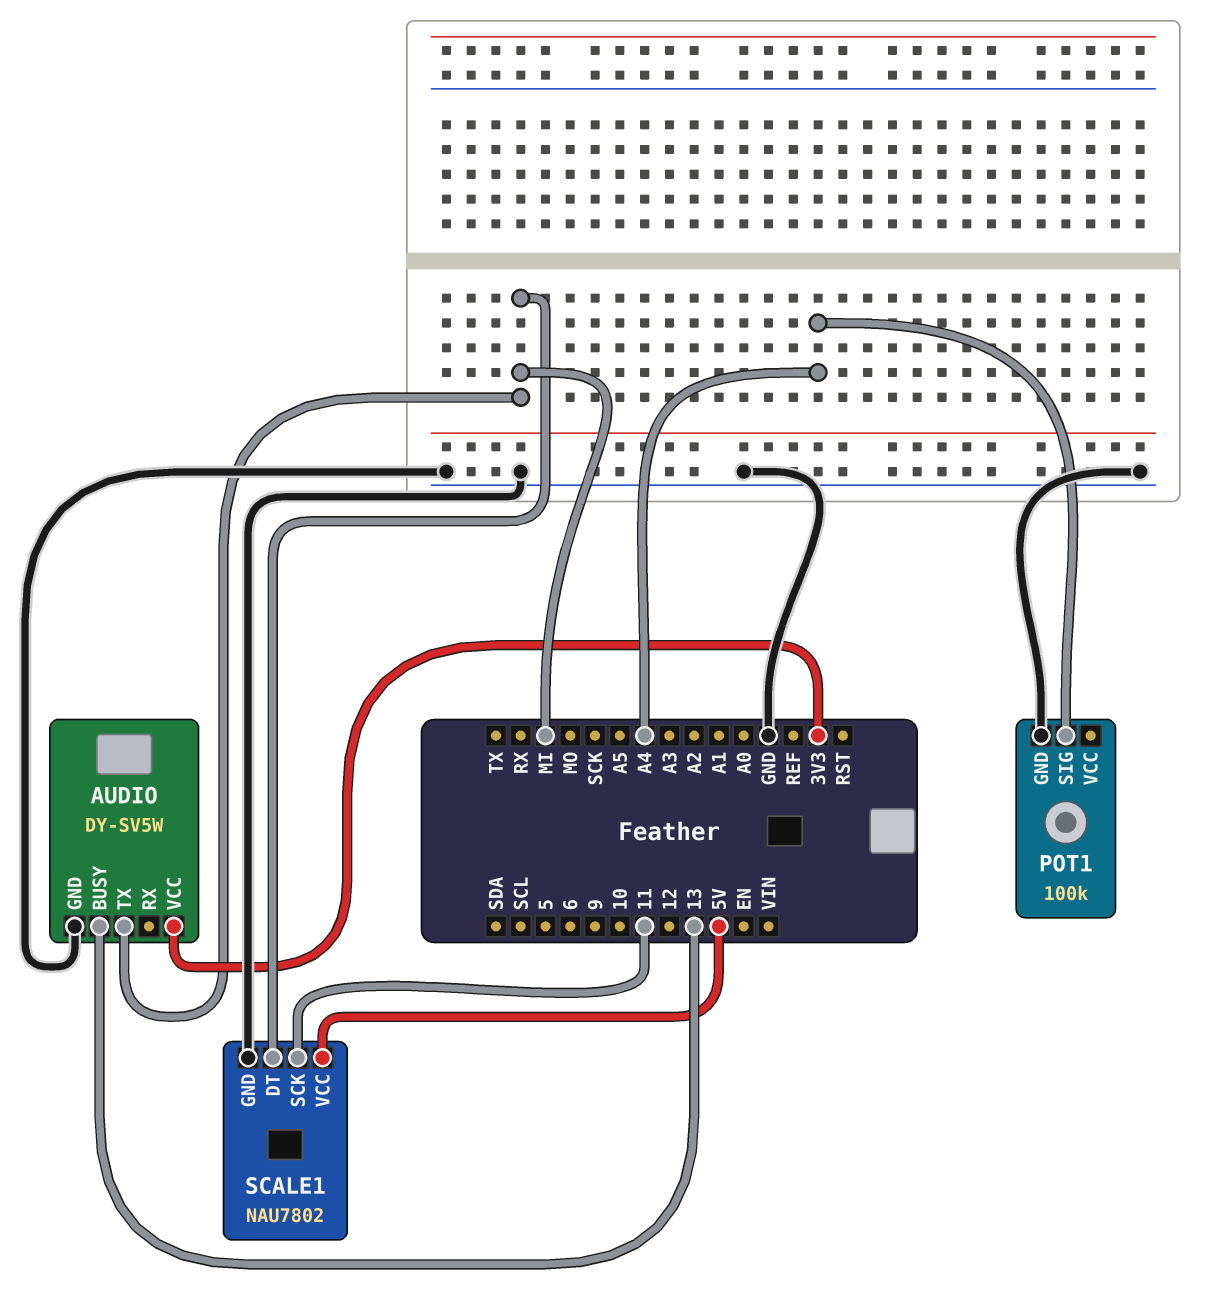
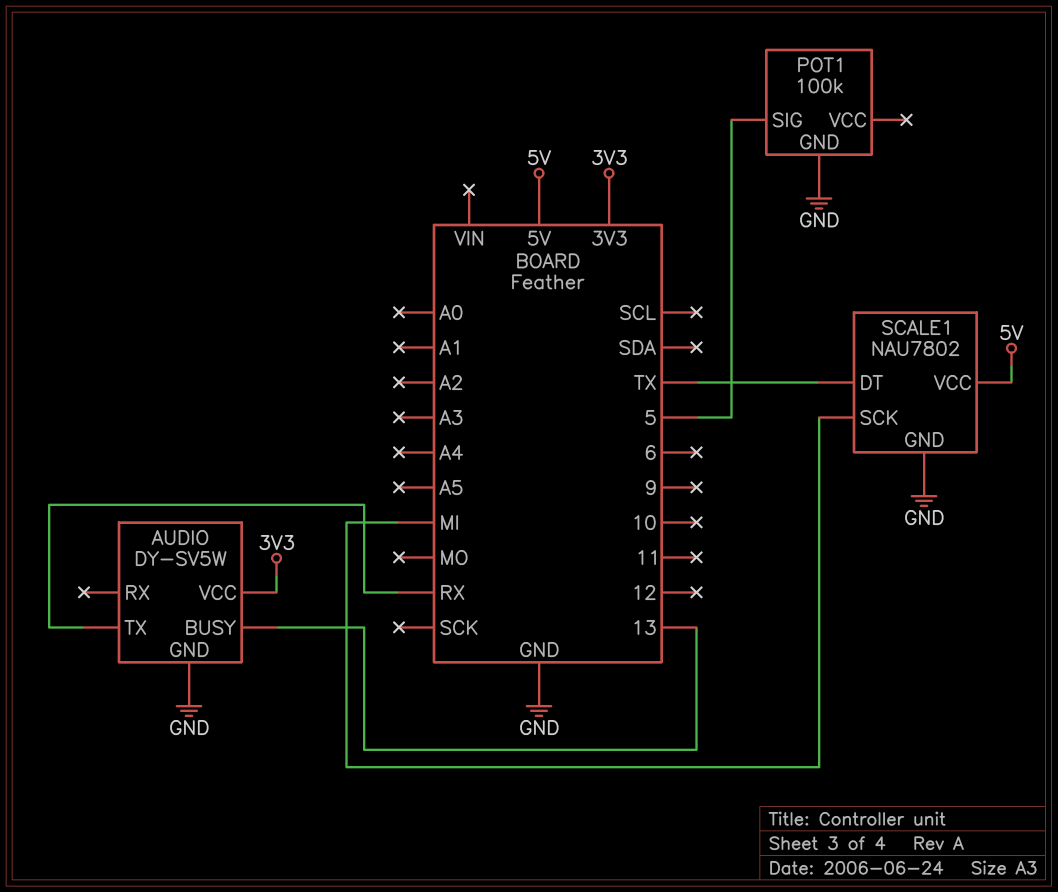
AUDIO pin TX: MI -> RX
POT1 pin SIG: A4 -> 5
SCALE1 pin DT: MI -> TX
SCALE1 pin SCK: 11 -> MI

